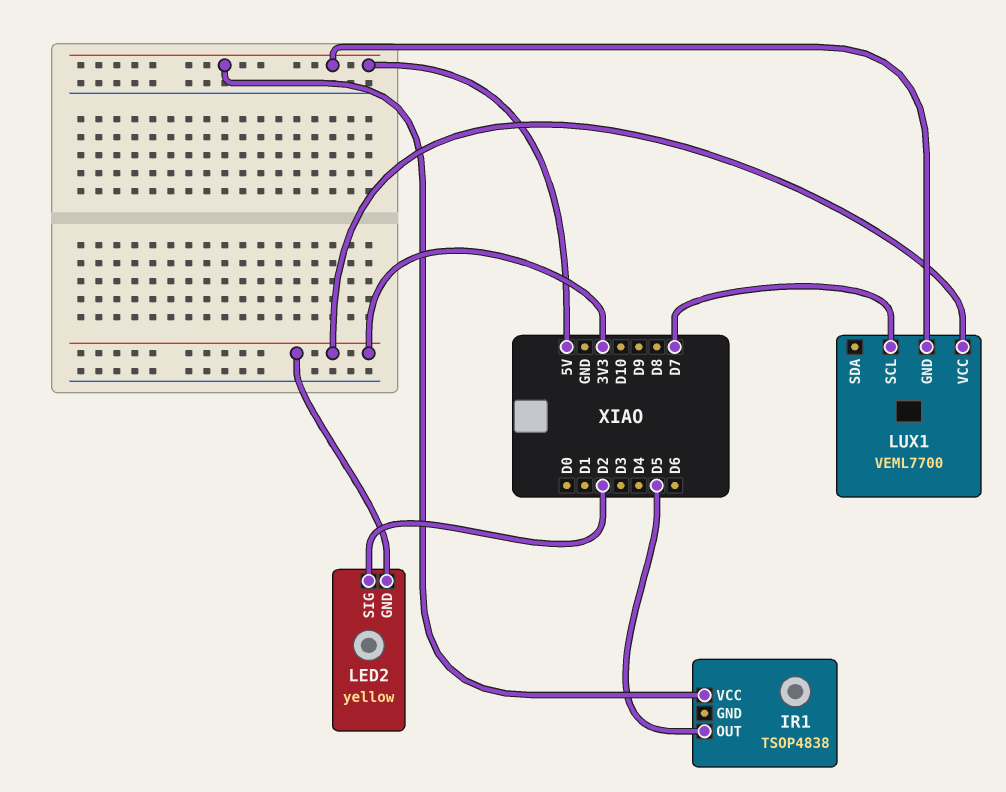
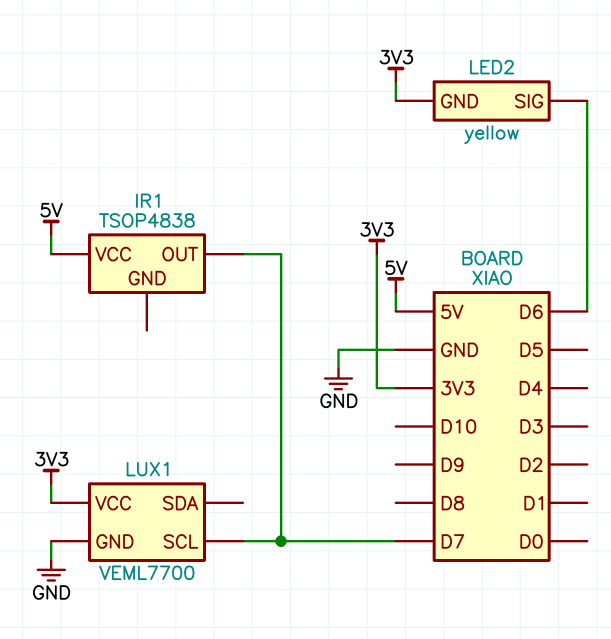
IR1 pin OUT: D5 -> D7
LED2 pin SIG: D2 -> D6
LUX1 pin GND: 5V -> GND

